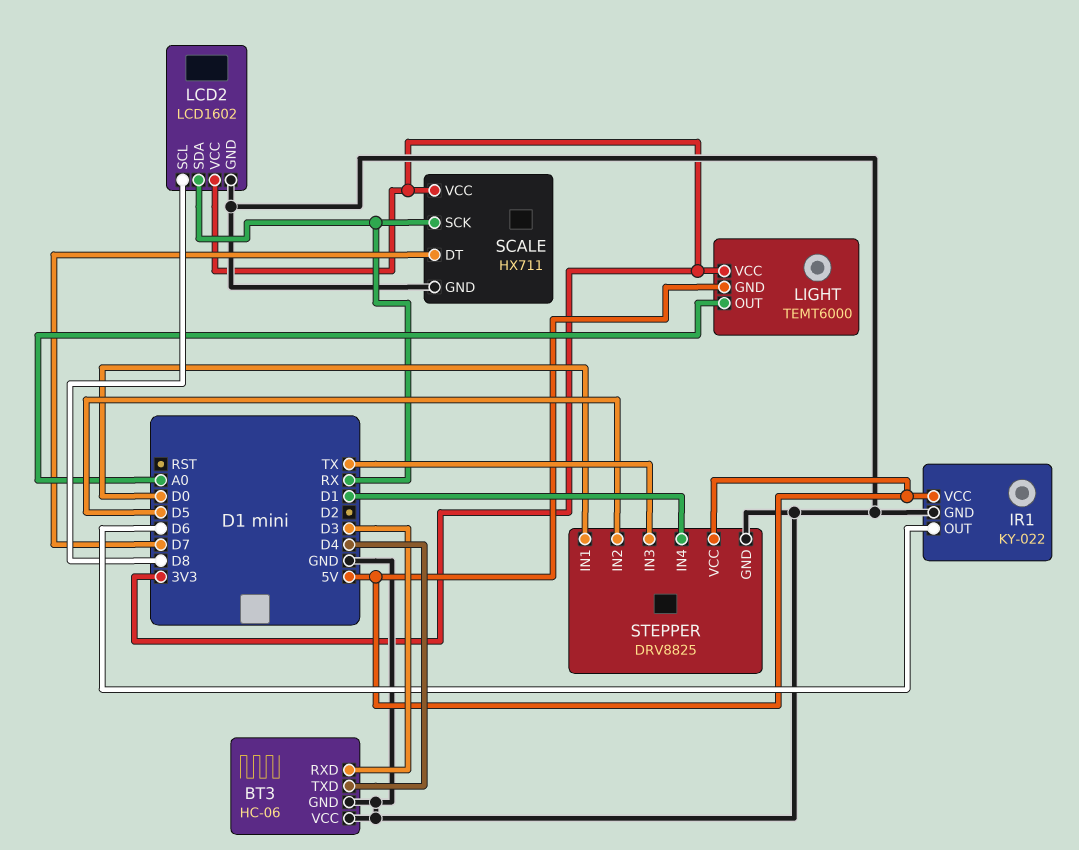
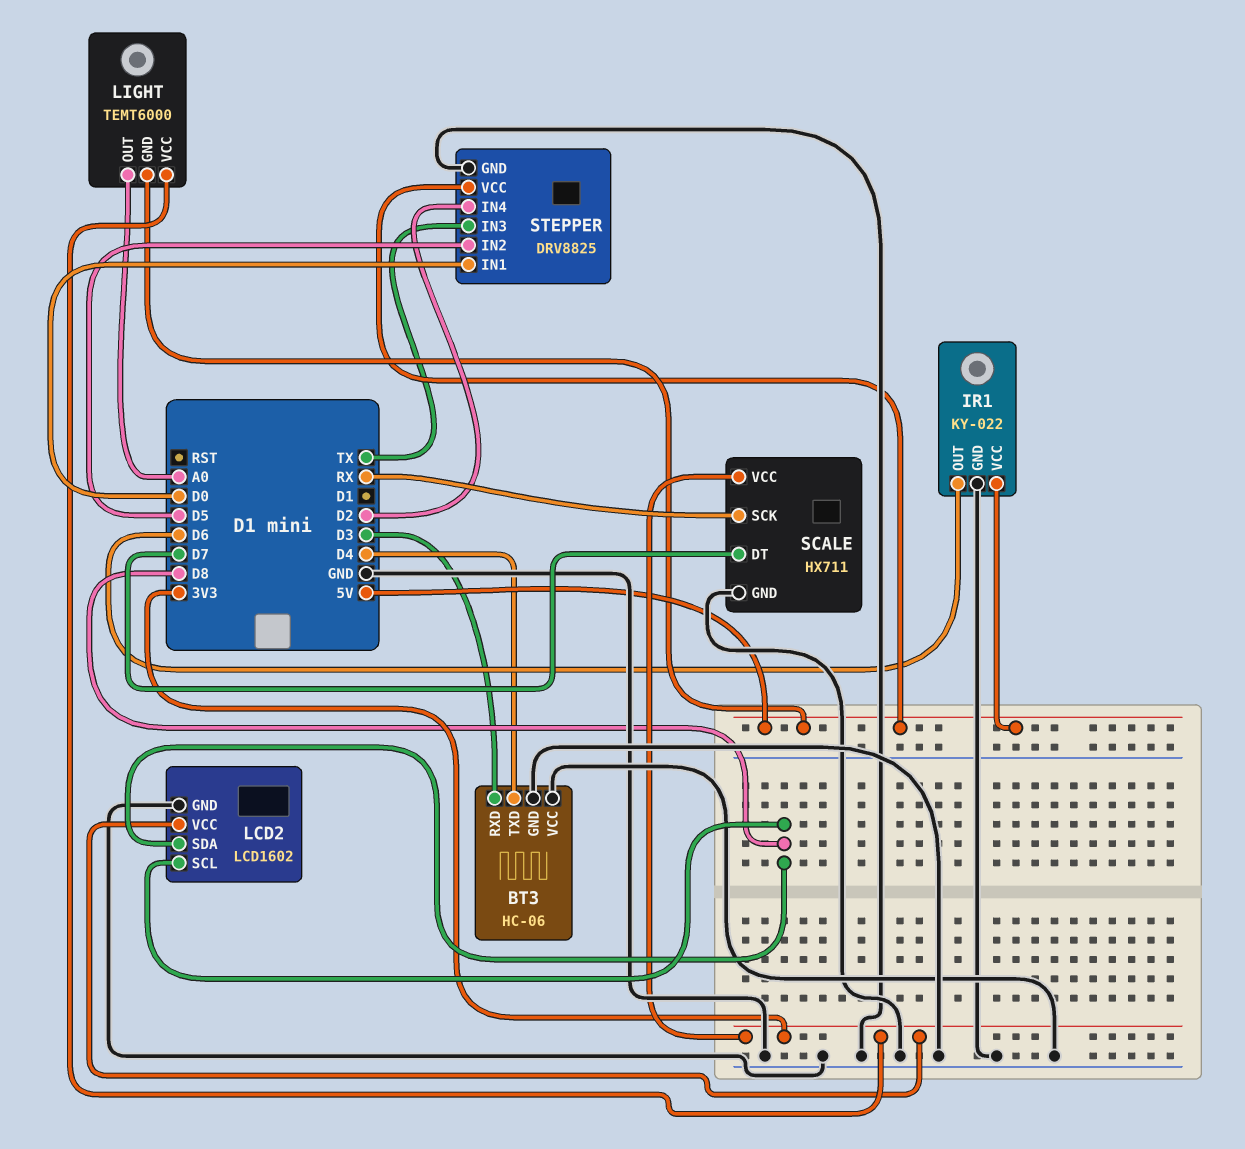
LCD2 pin SDA: RX -> D8
STEPPER pin IN4: D1 -> D2

